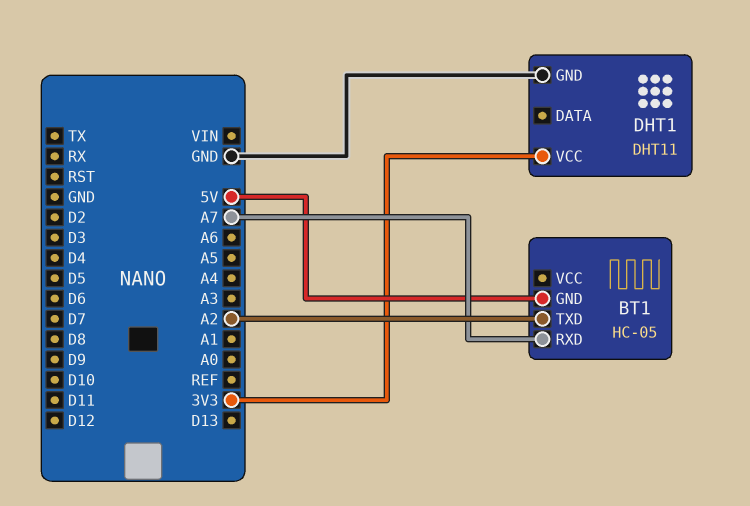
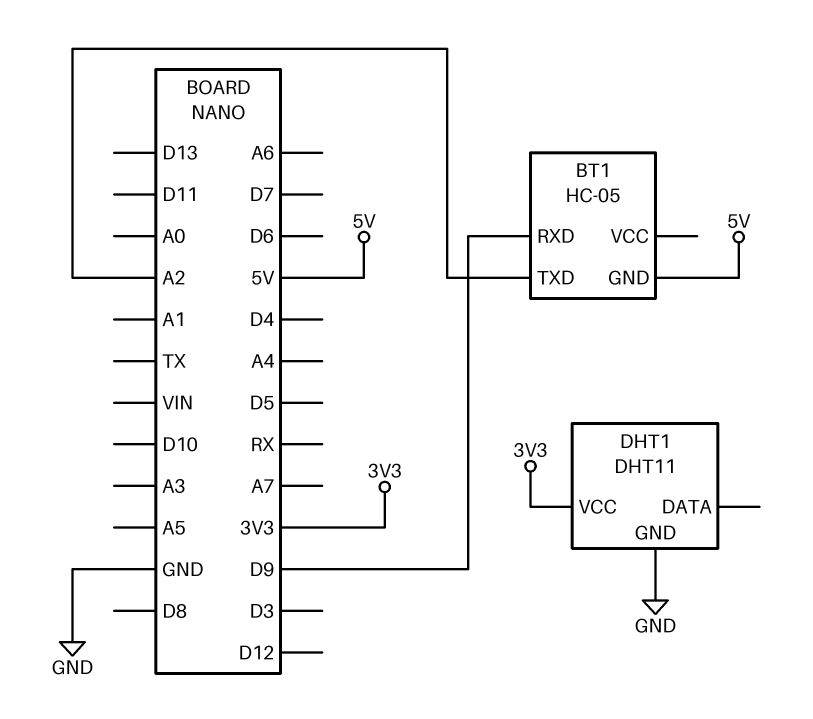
BT1 pin RXD: A7 -> D9

